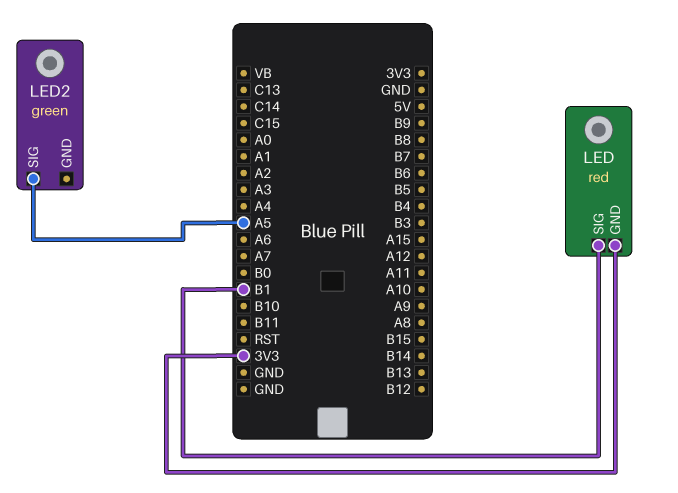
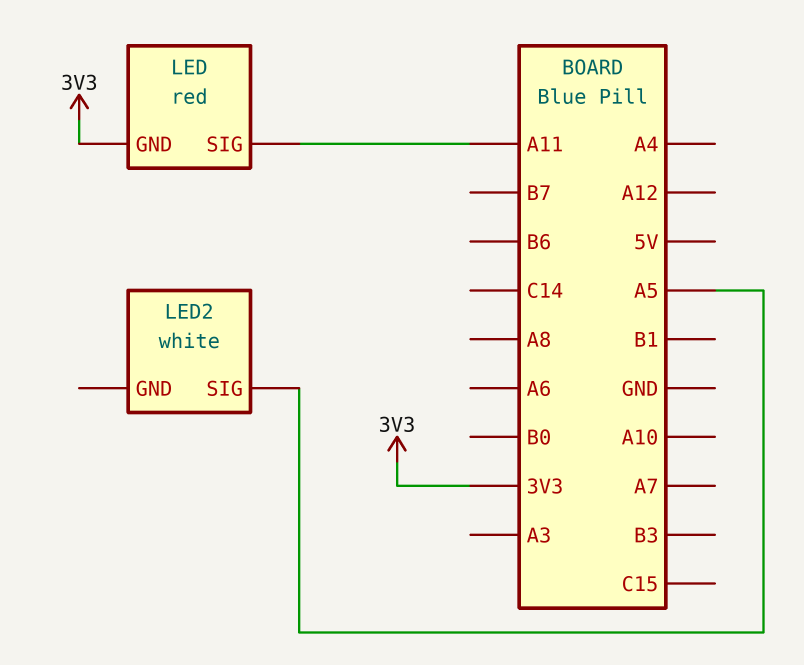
LED pin SIG: B1 -> A11
LED2: green -> white

